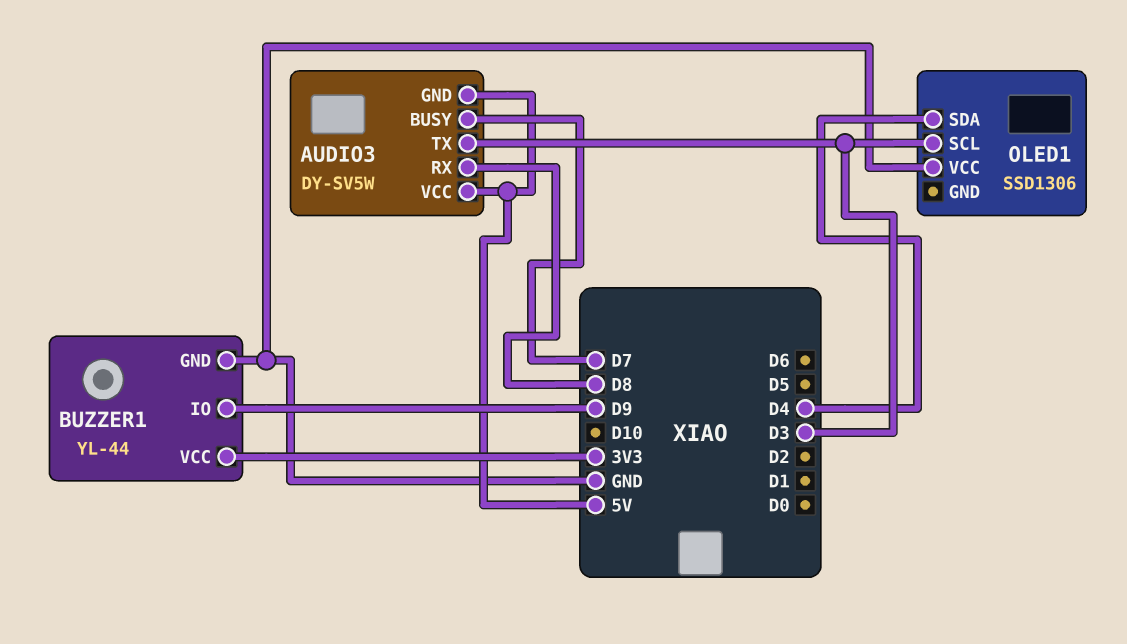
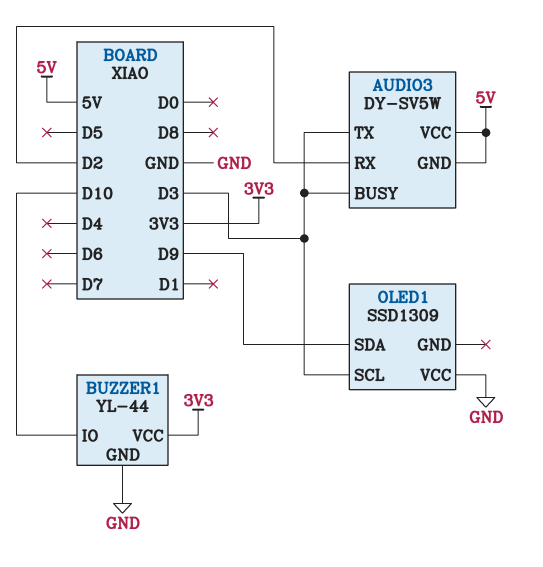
AUDIO3 pin BUSY: D7 -> D3
AUDIO3 pin RX: D8 -> D2
BUZZER1 pin IO: D9 -> D10
OLED1: SSD1306 -> SSD1309
OLED1 pin SDA: D4 -> D9

